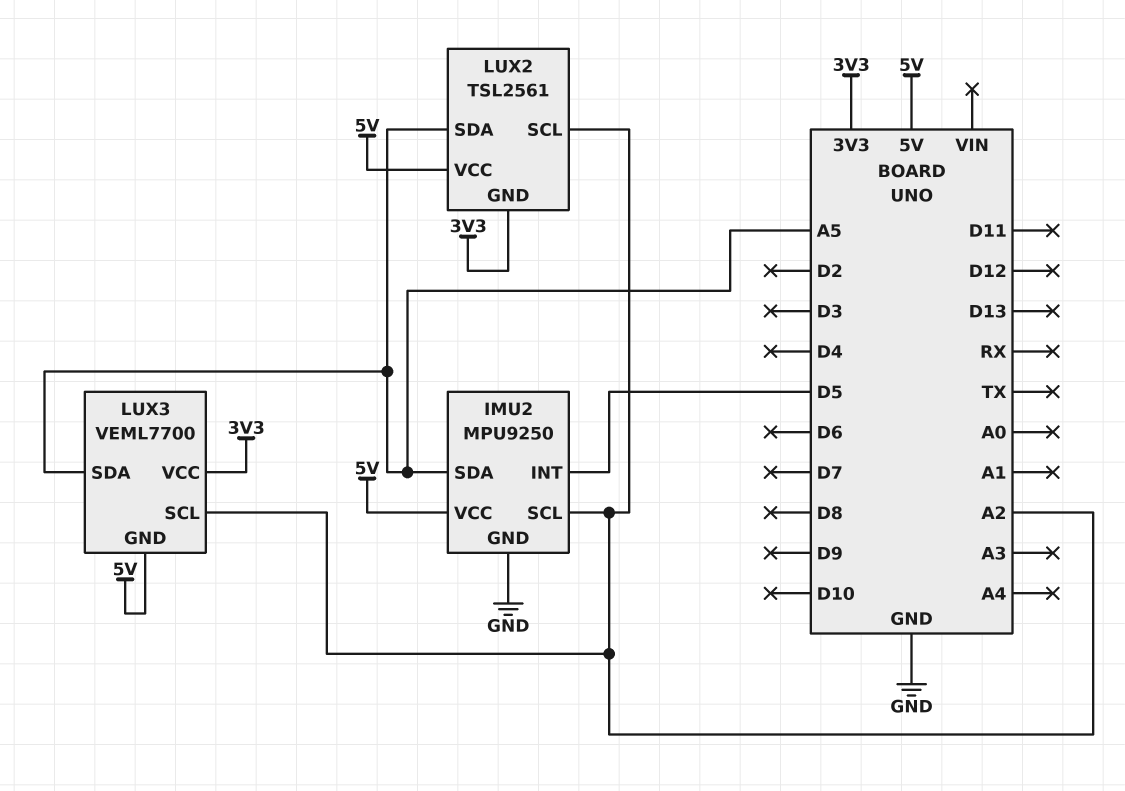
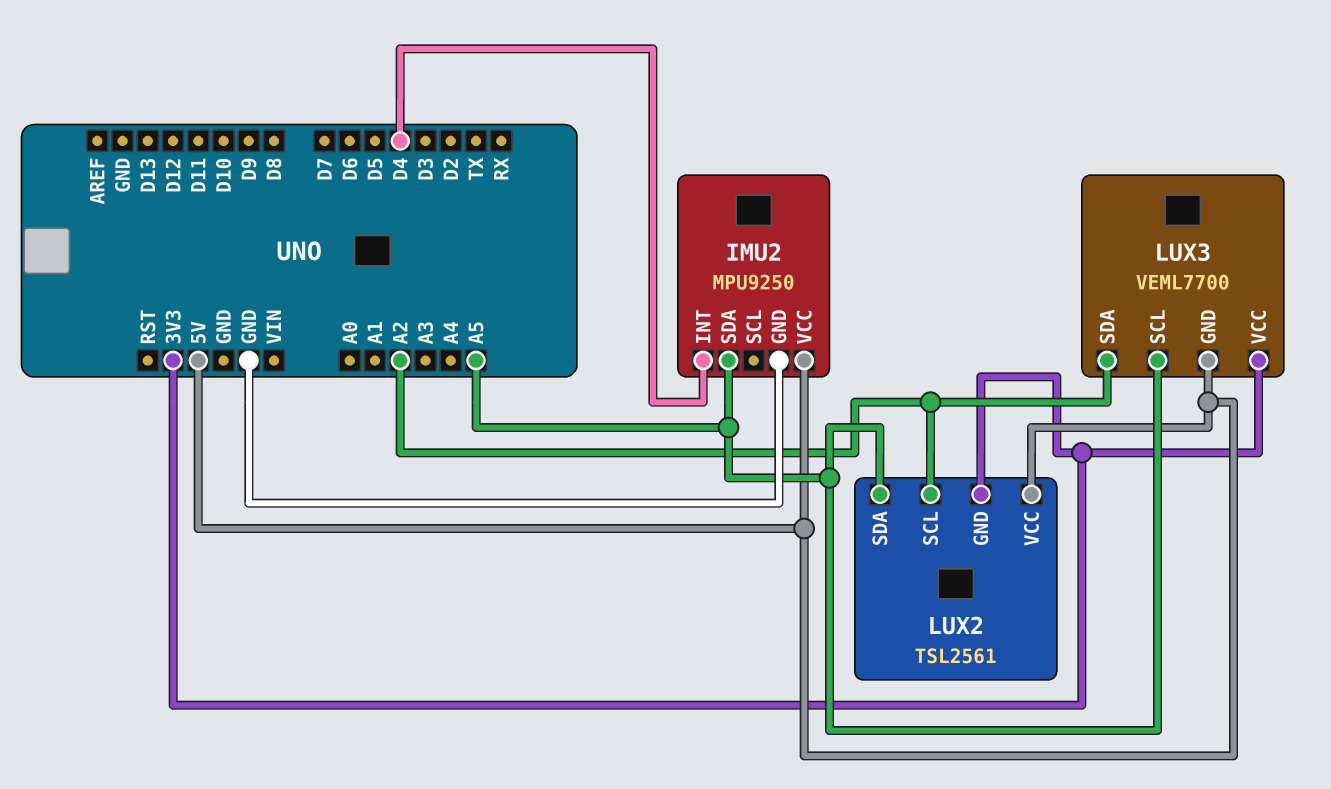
IMU2 pin INT: D5 -> D4
IMU2 pin SCL: A2 -> none
LUX3 pin SCL: A2 -> A5
LUX3 pin SDA: A5 -> A2

